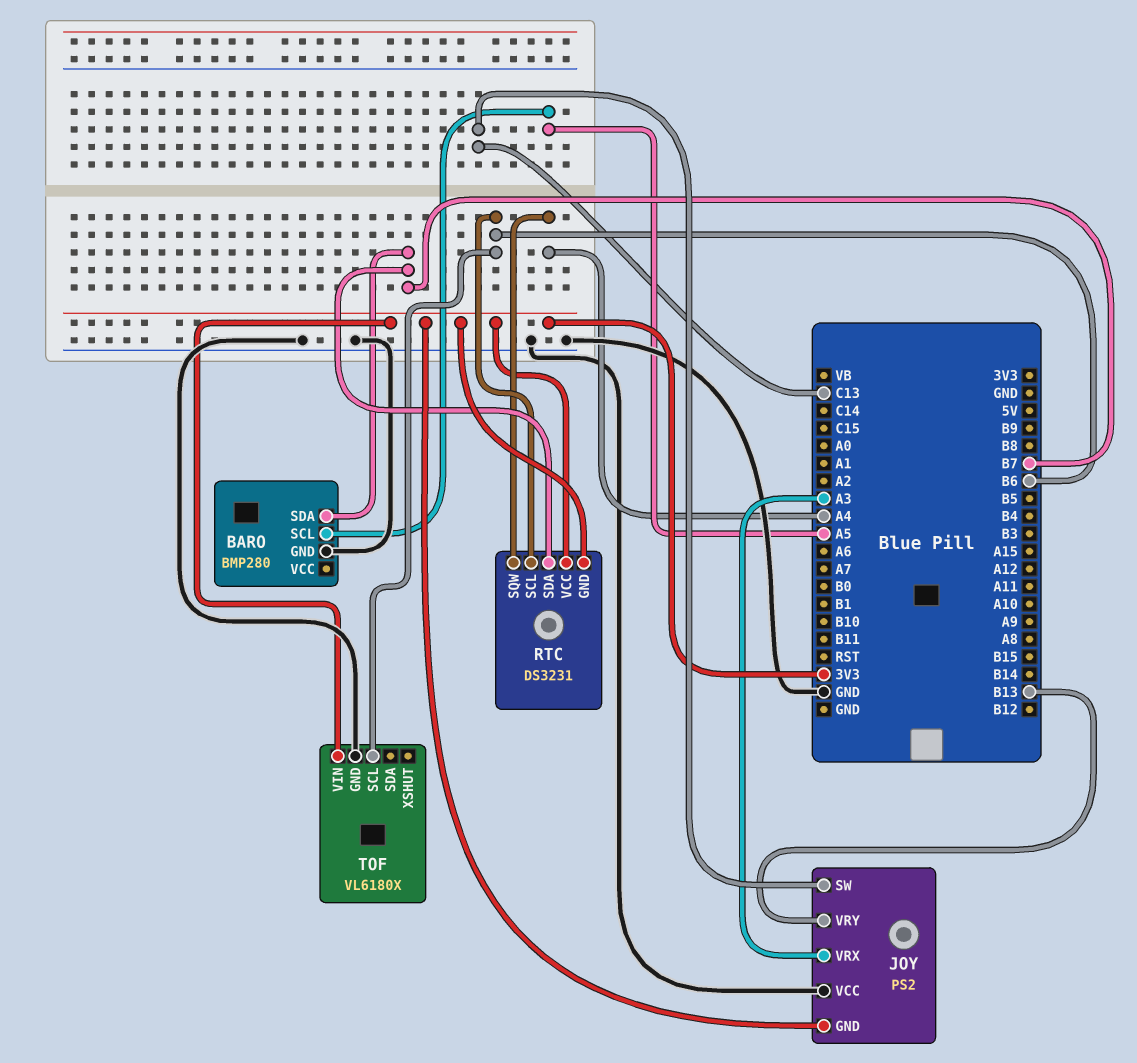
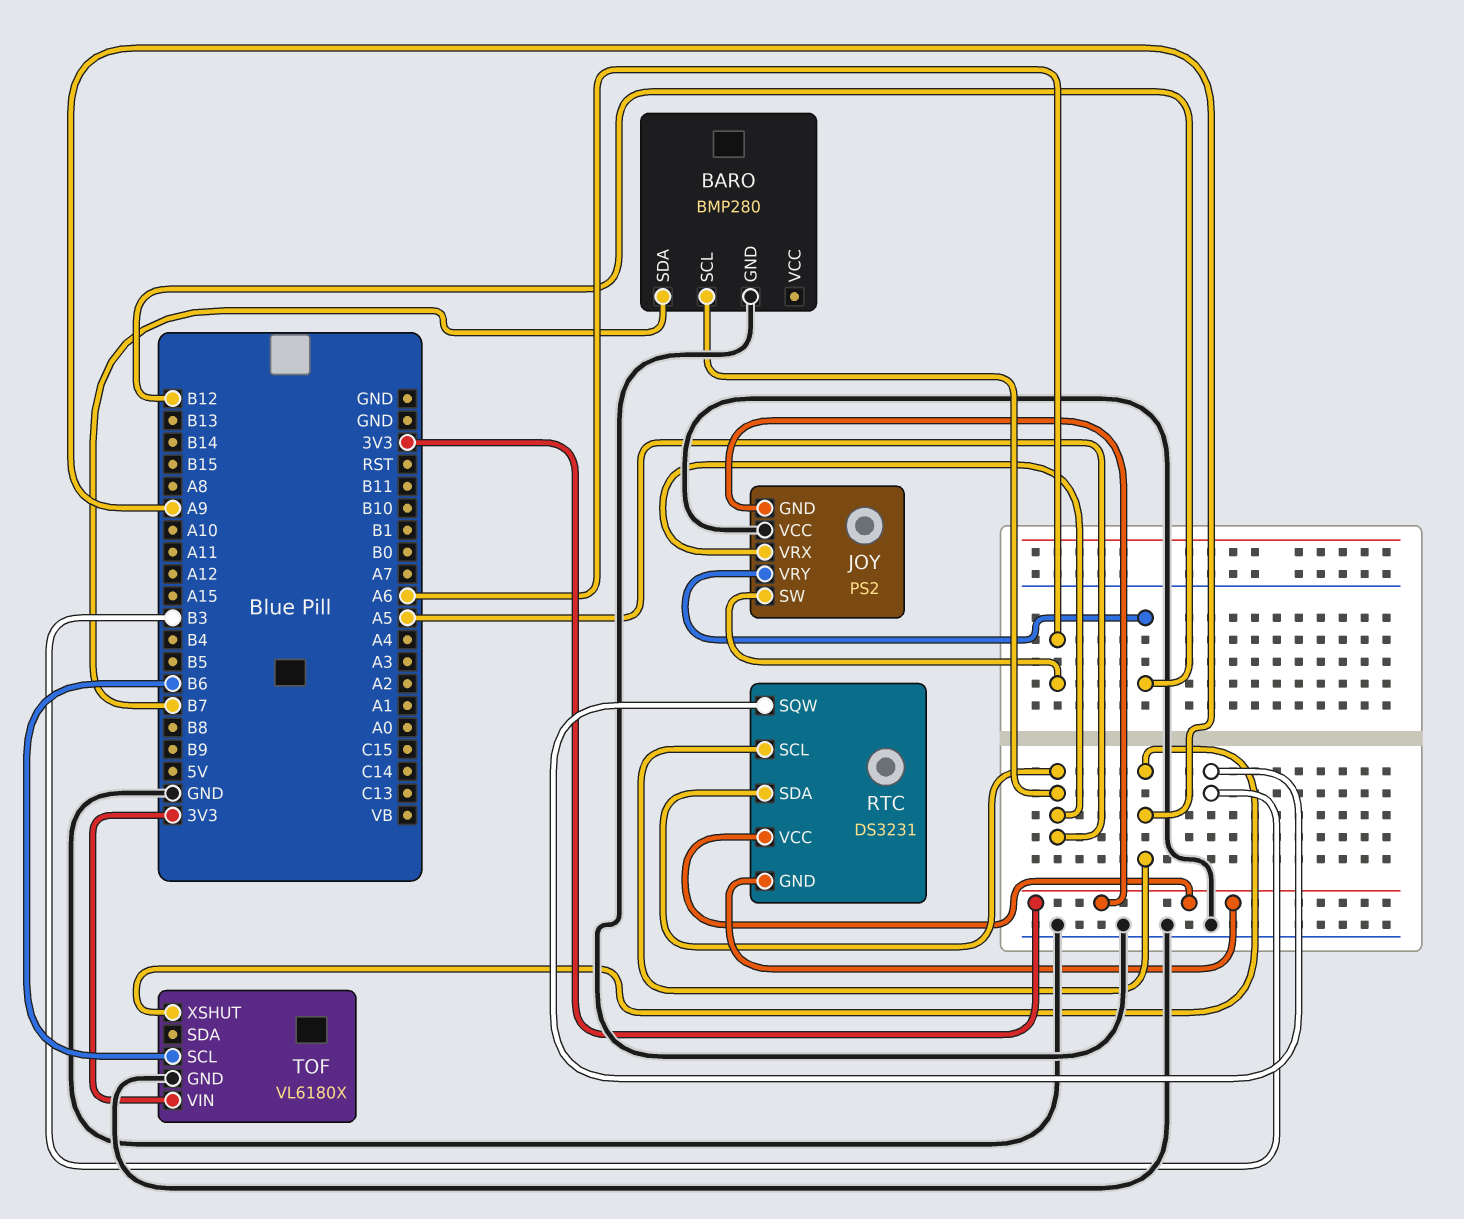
JOY pin SW: C13 -> A6
JOY pin VRX: A3 -> A5
JOY pin VRY: B13 -> B12
RTC pin SCL: B6 -> A9
RTC pin SDA: B7 -> A5
RTC pin SQW: A4 -> B3
TOF pin XSHUT: none -> A9

